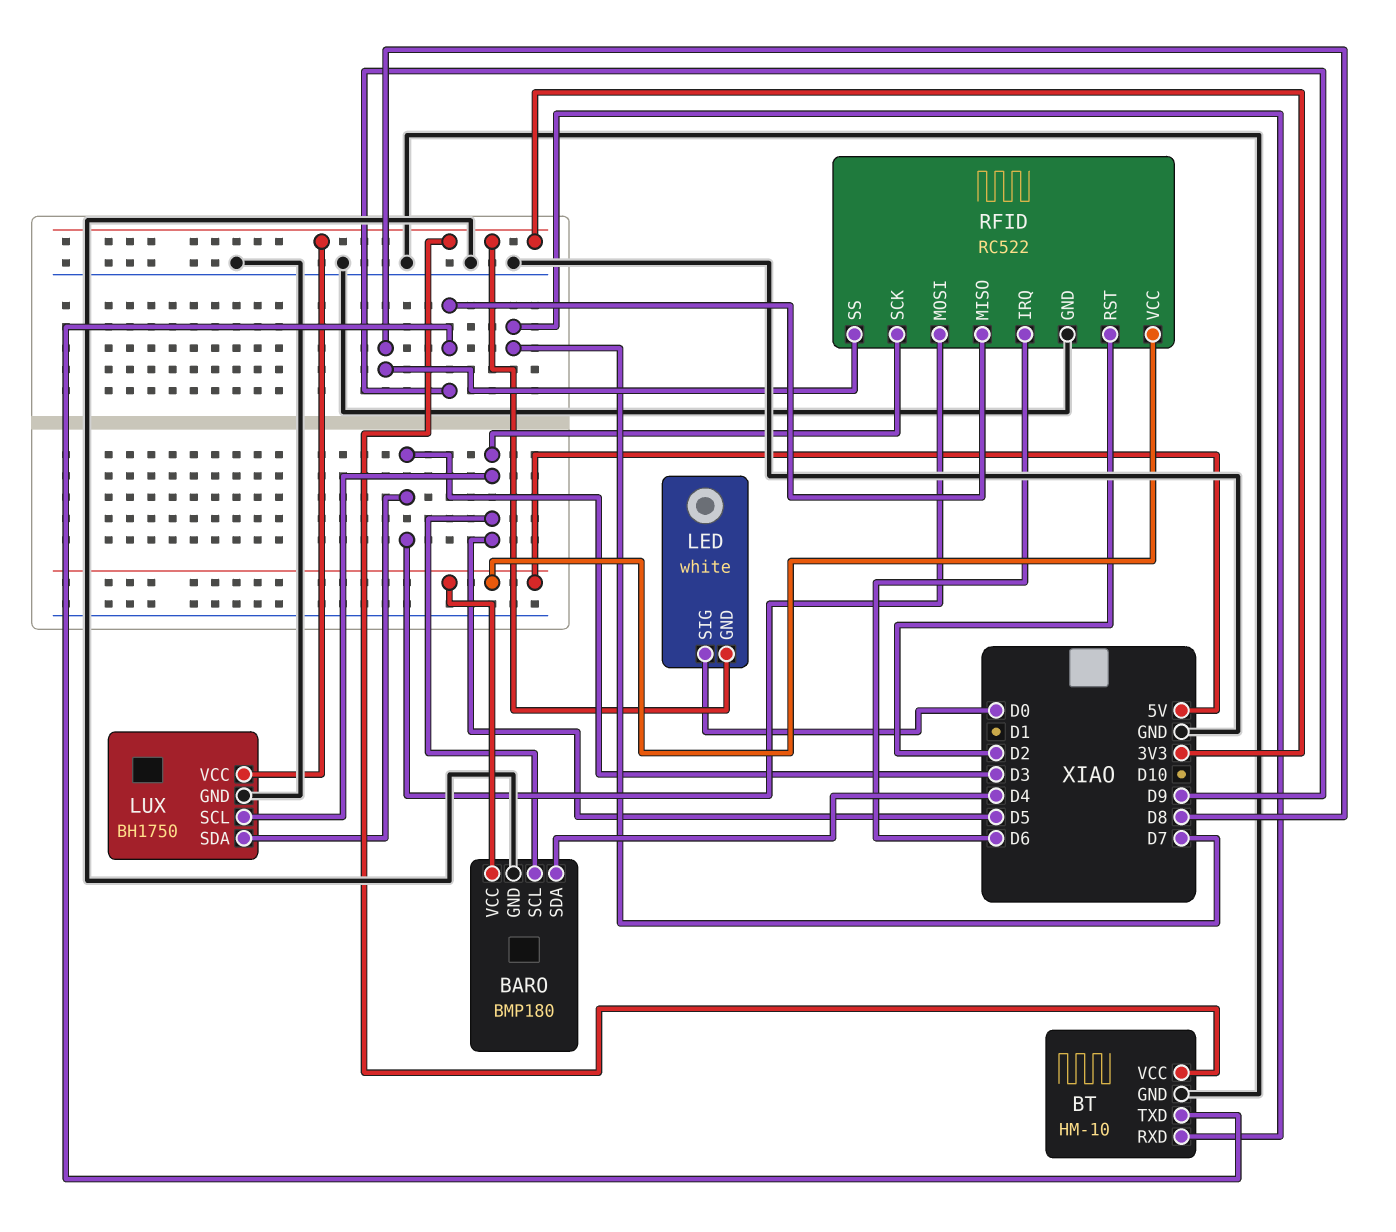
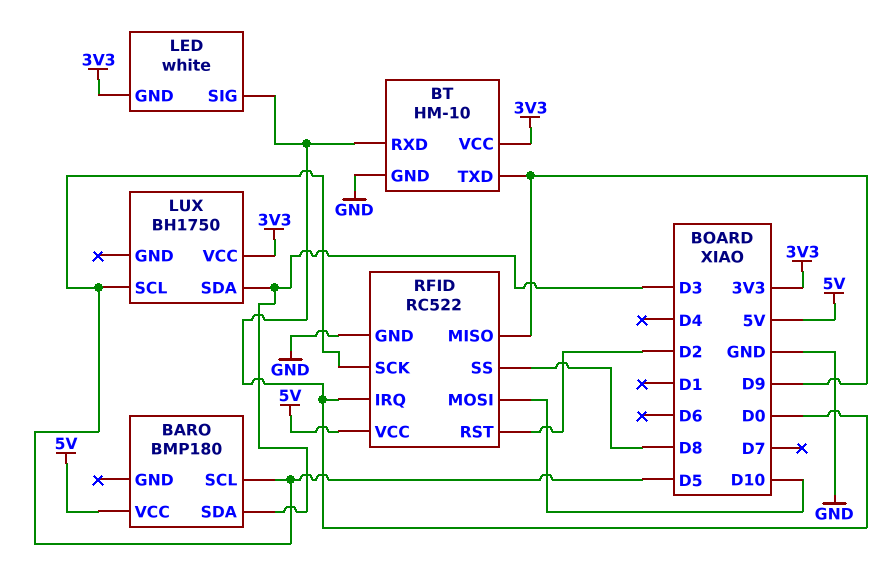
BARO pin GND: GND -> none
BARO pin SDA: D4 -> D3
BT pin RXD: D7 -> D0
LUX pin GND: GND -> none
RFID pin IRQ: D6 -> D0
RFID pin MOSI: D3 -> D10

